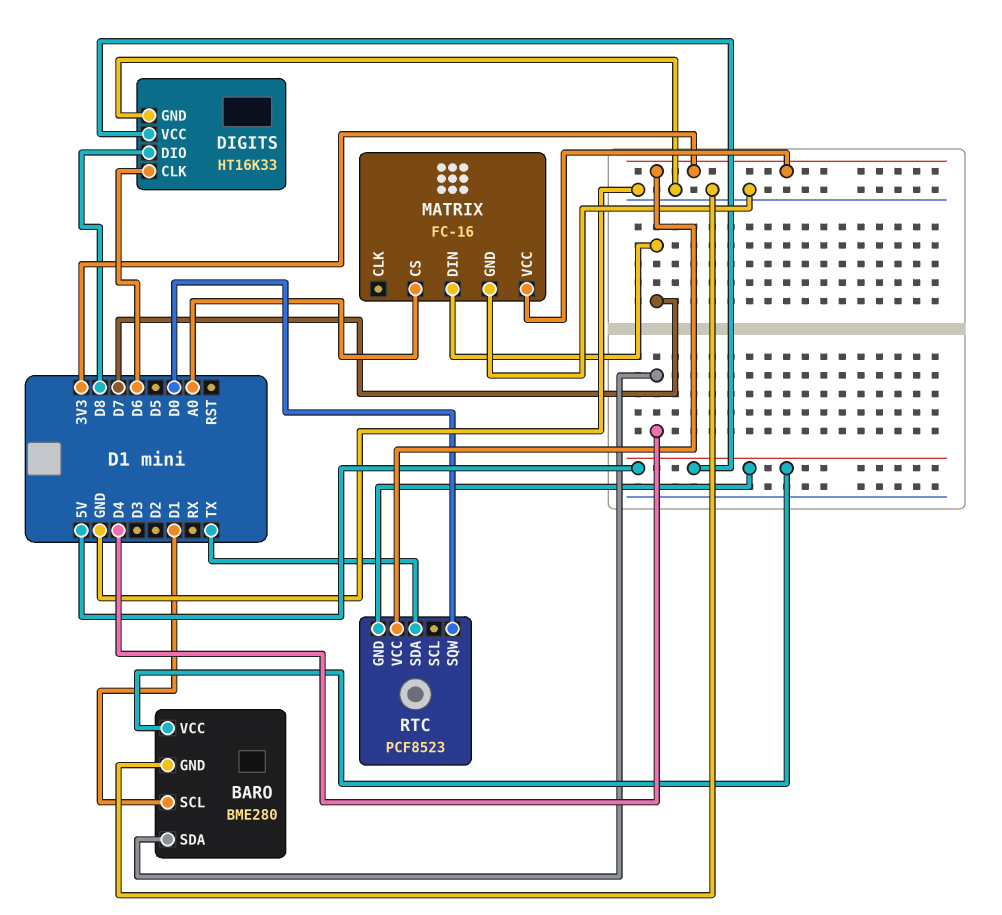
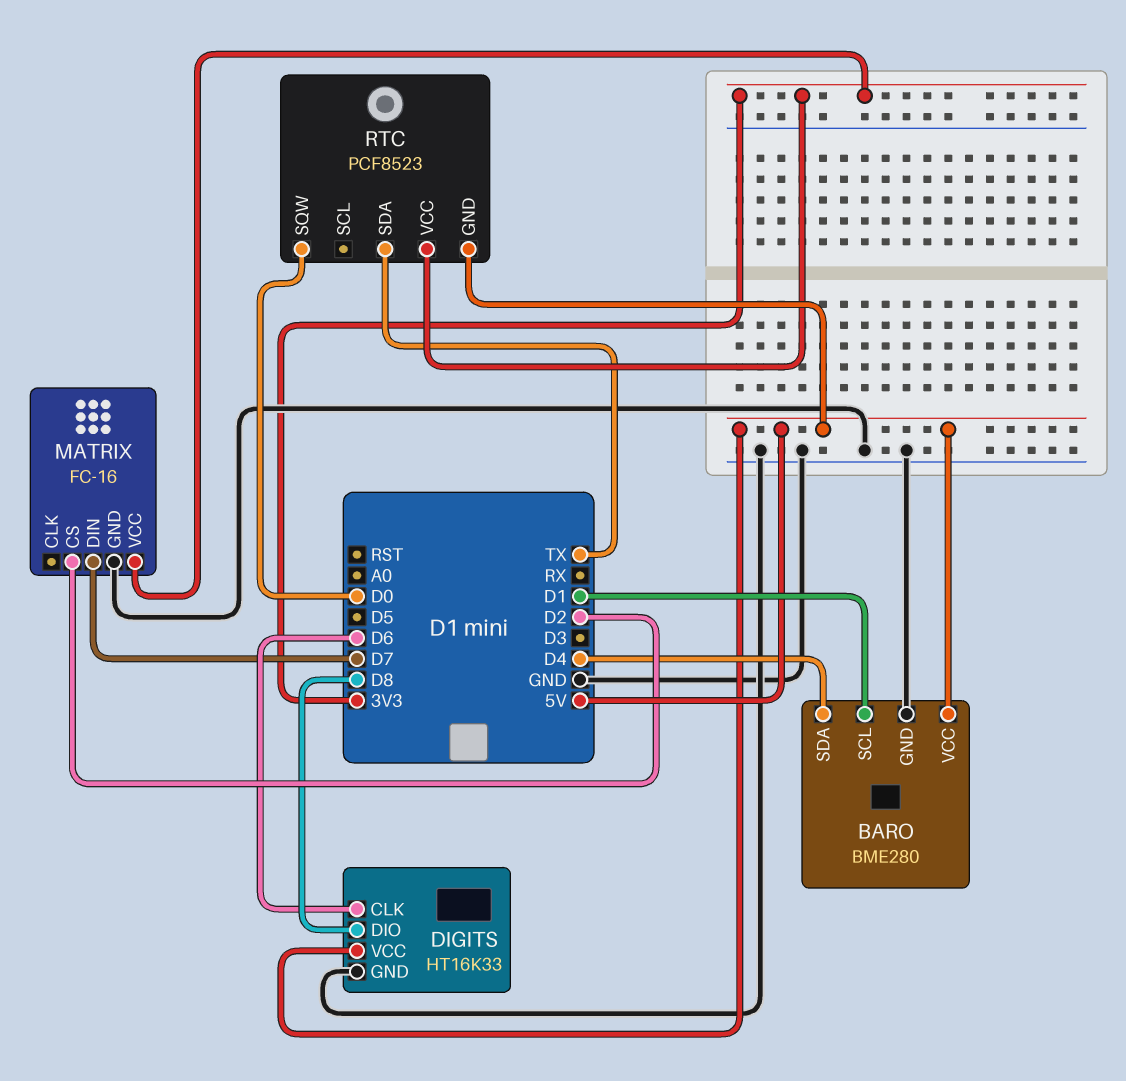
MATRIX pin CS: A0 -> D2

